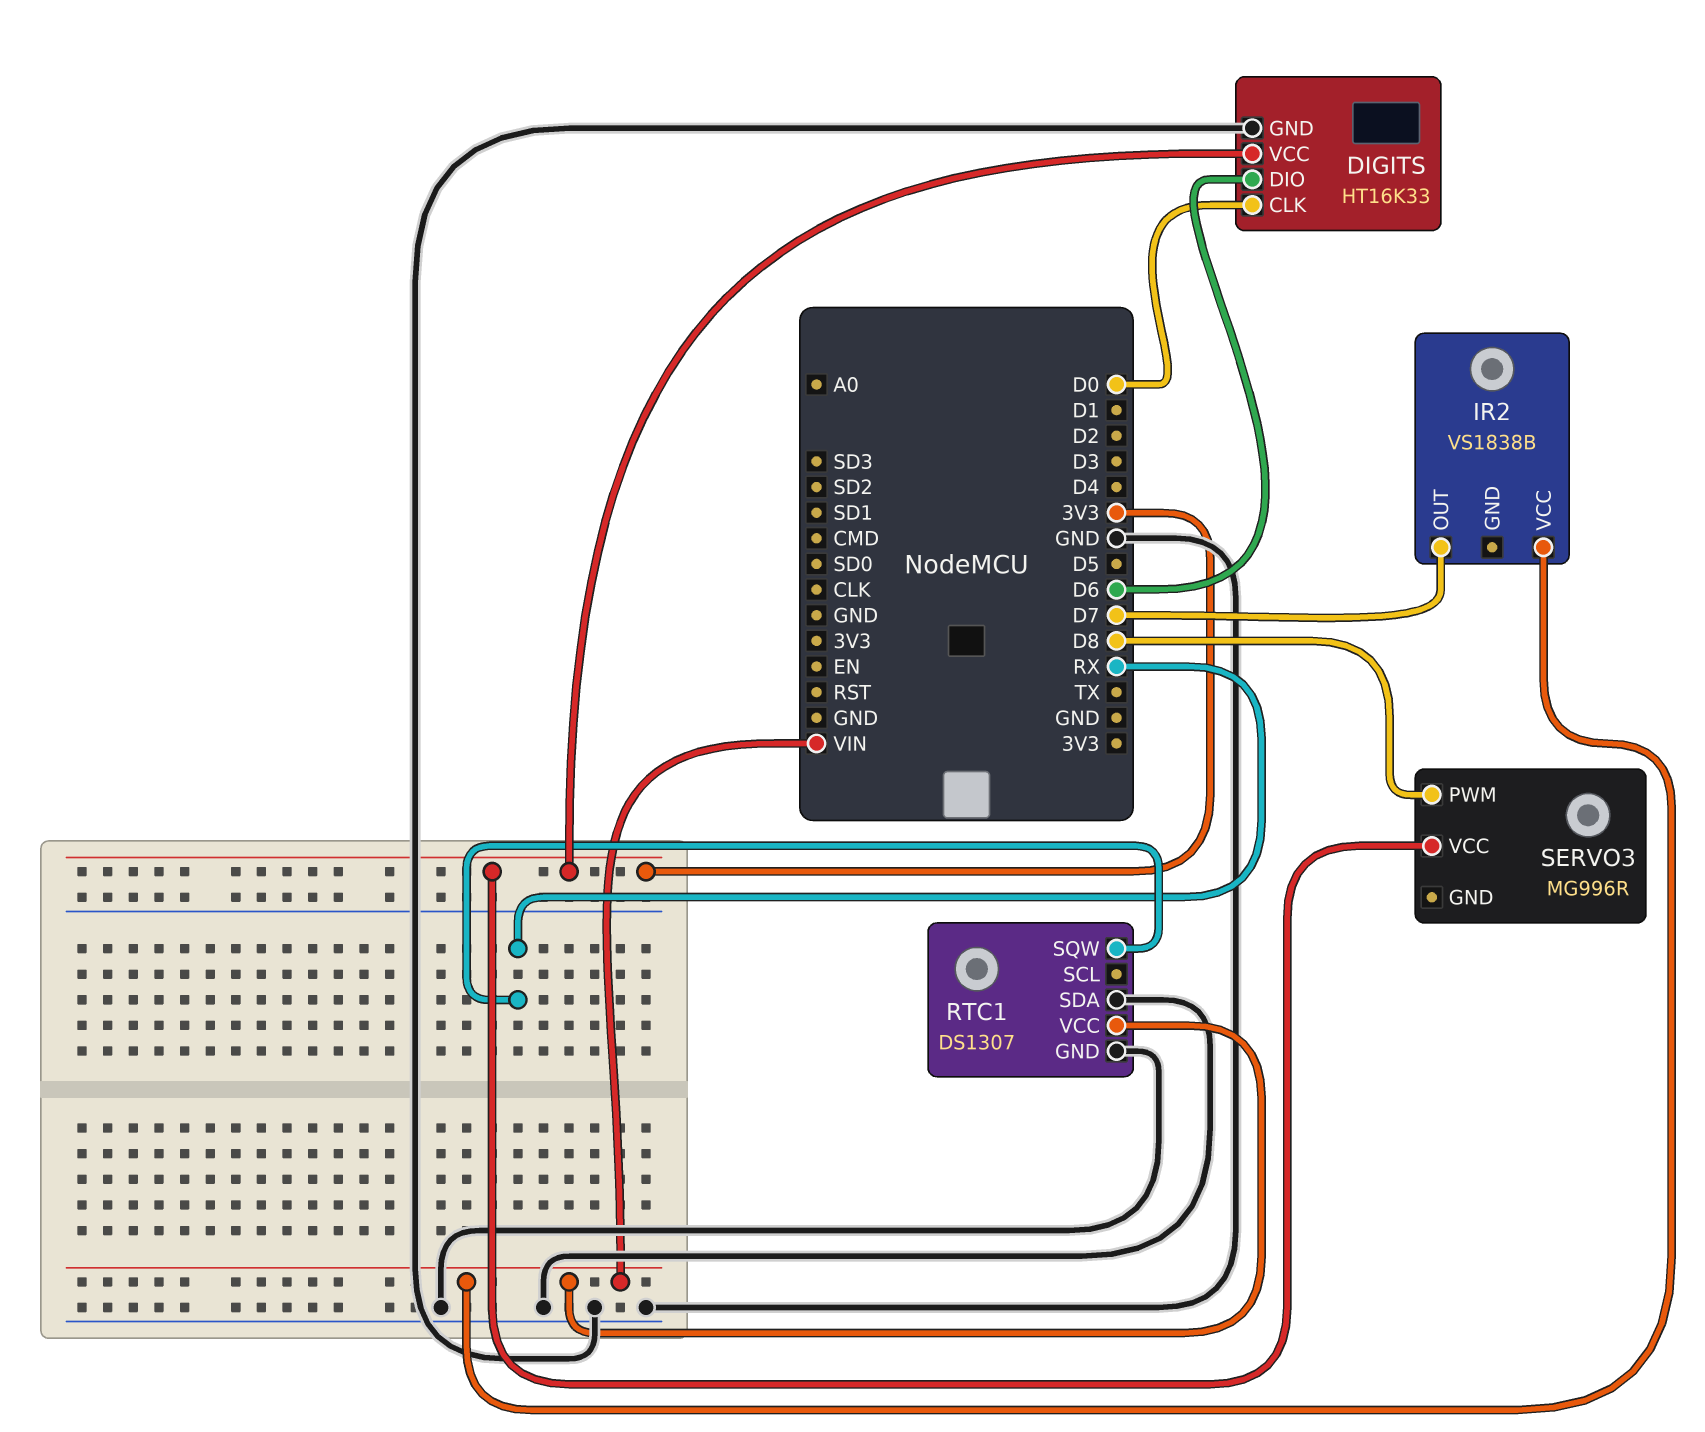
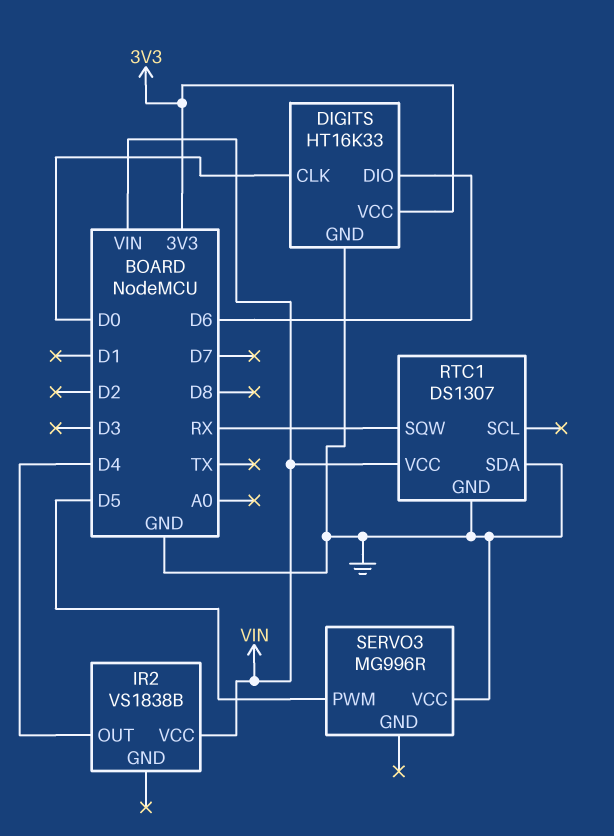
IR2 pin OUT: D7 -> D4
SERVO3 pin PWM: D8 -> D5
SERVO3 pin VCC: 3V3 -> GND

